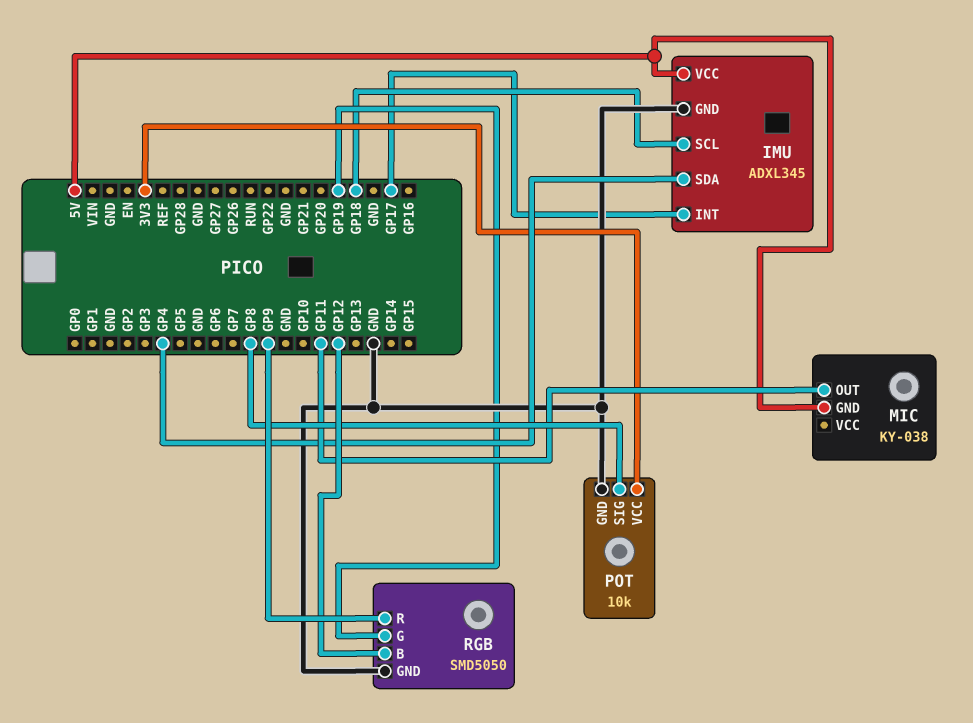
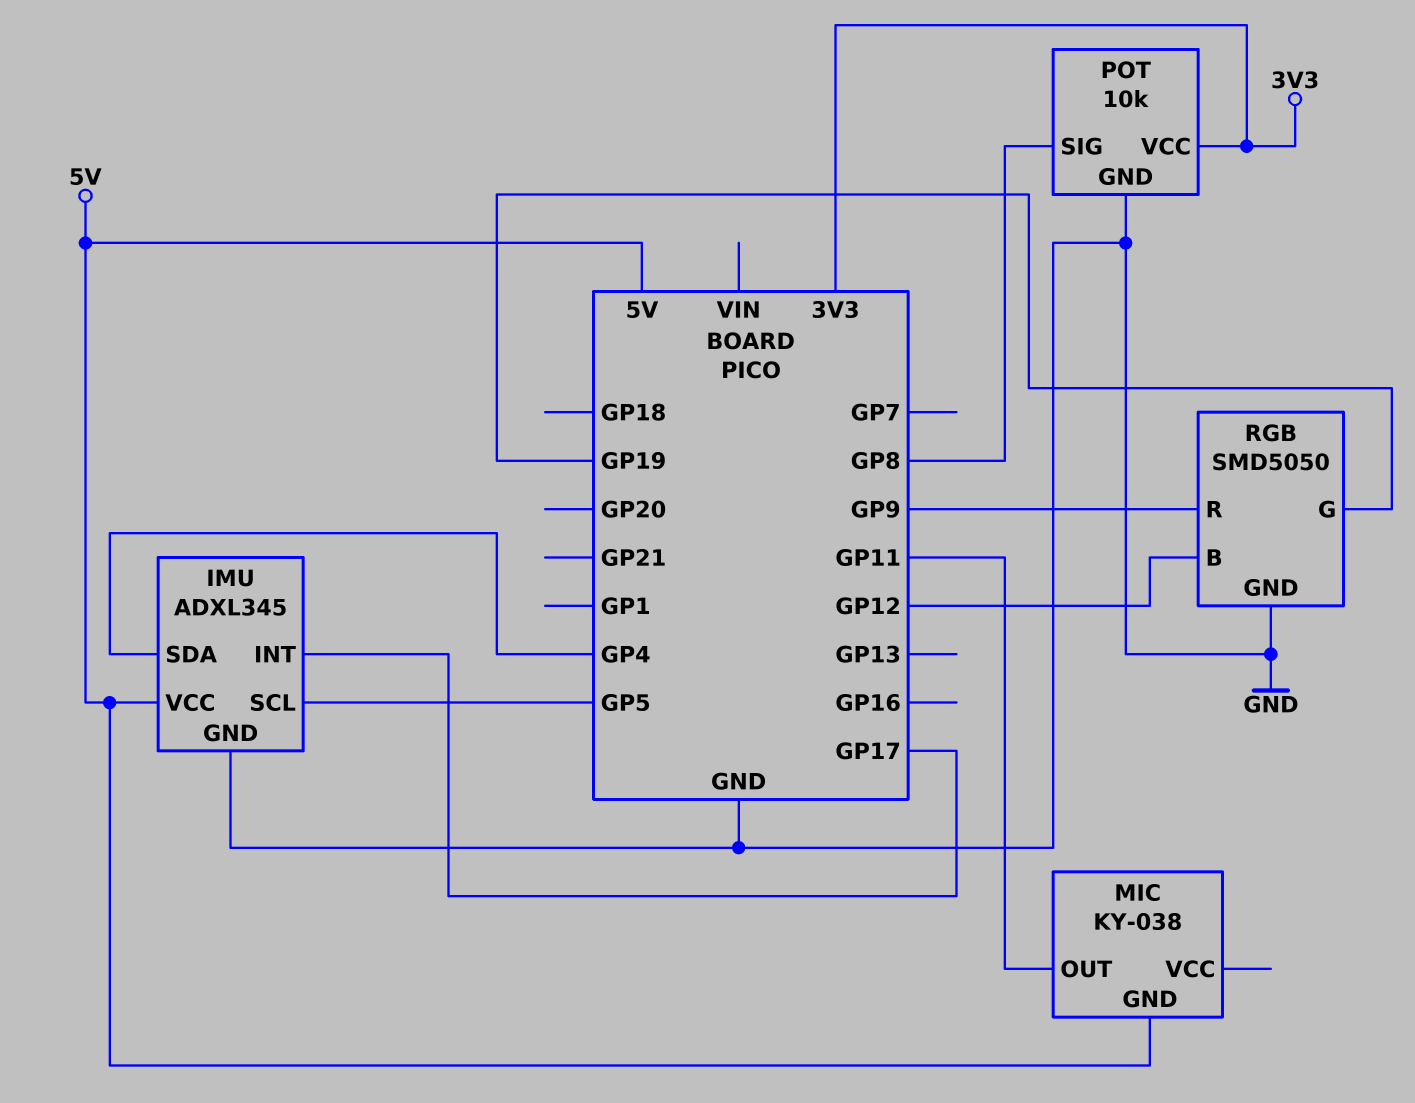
IMU pin SCL: GP18 -> GP5

